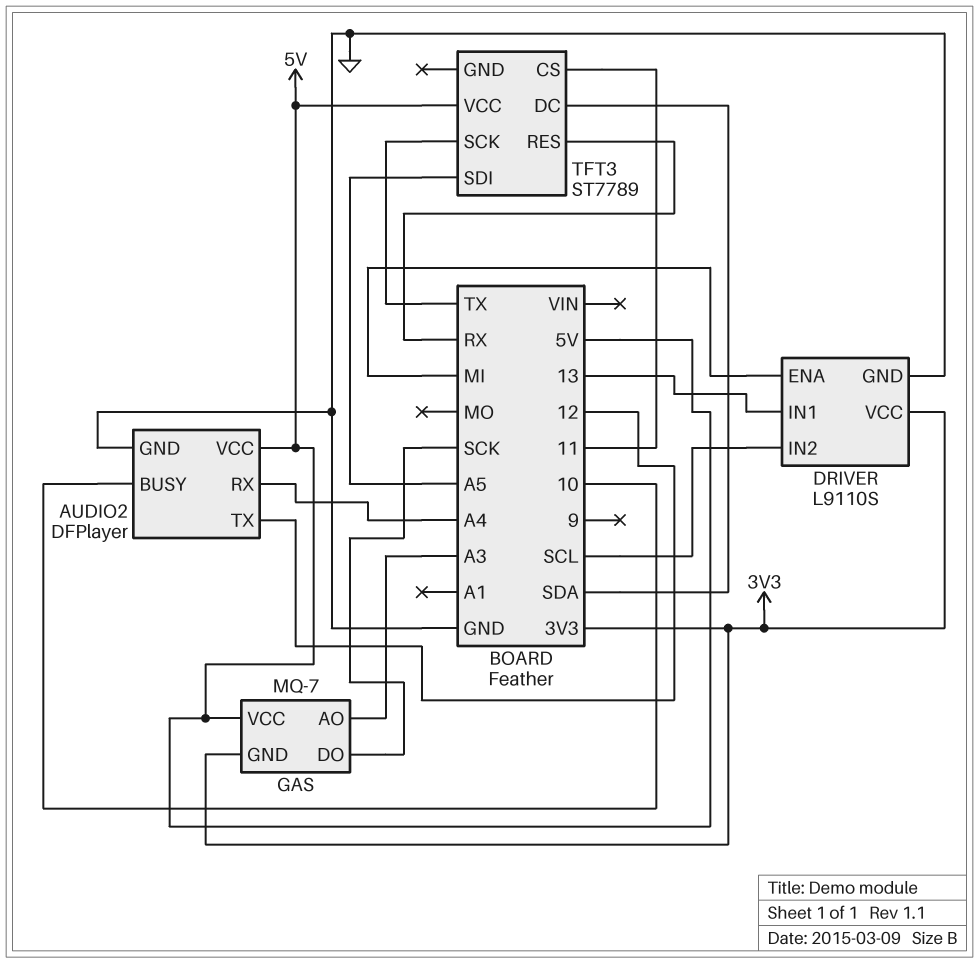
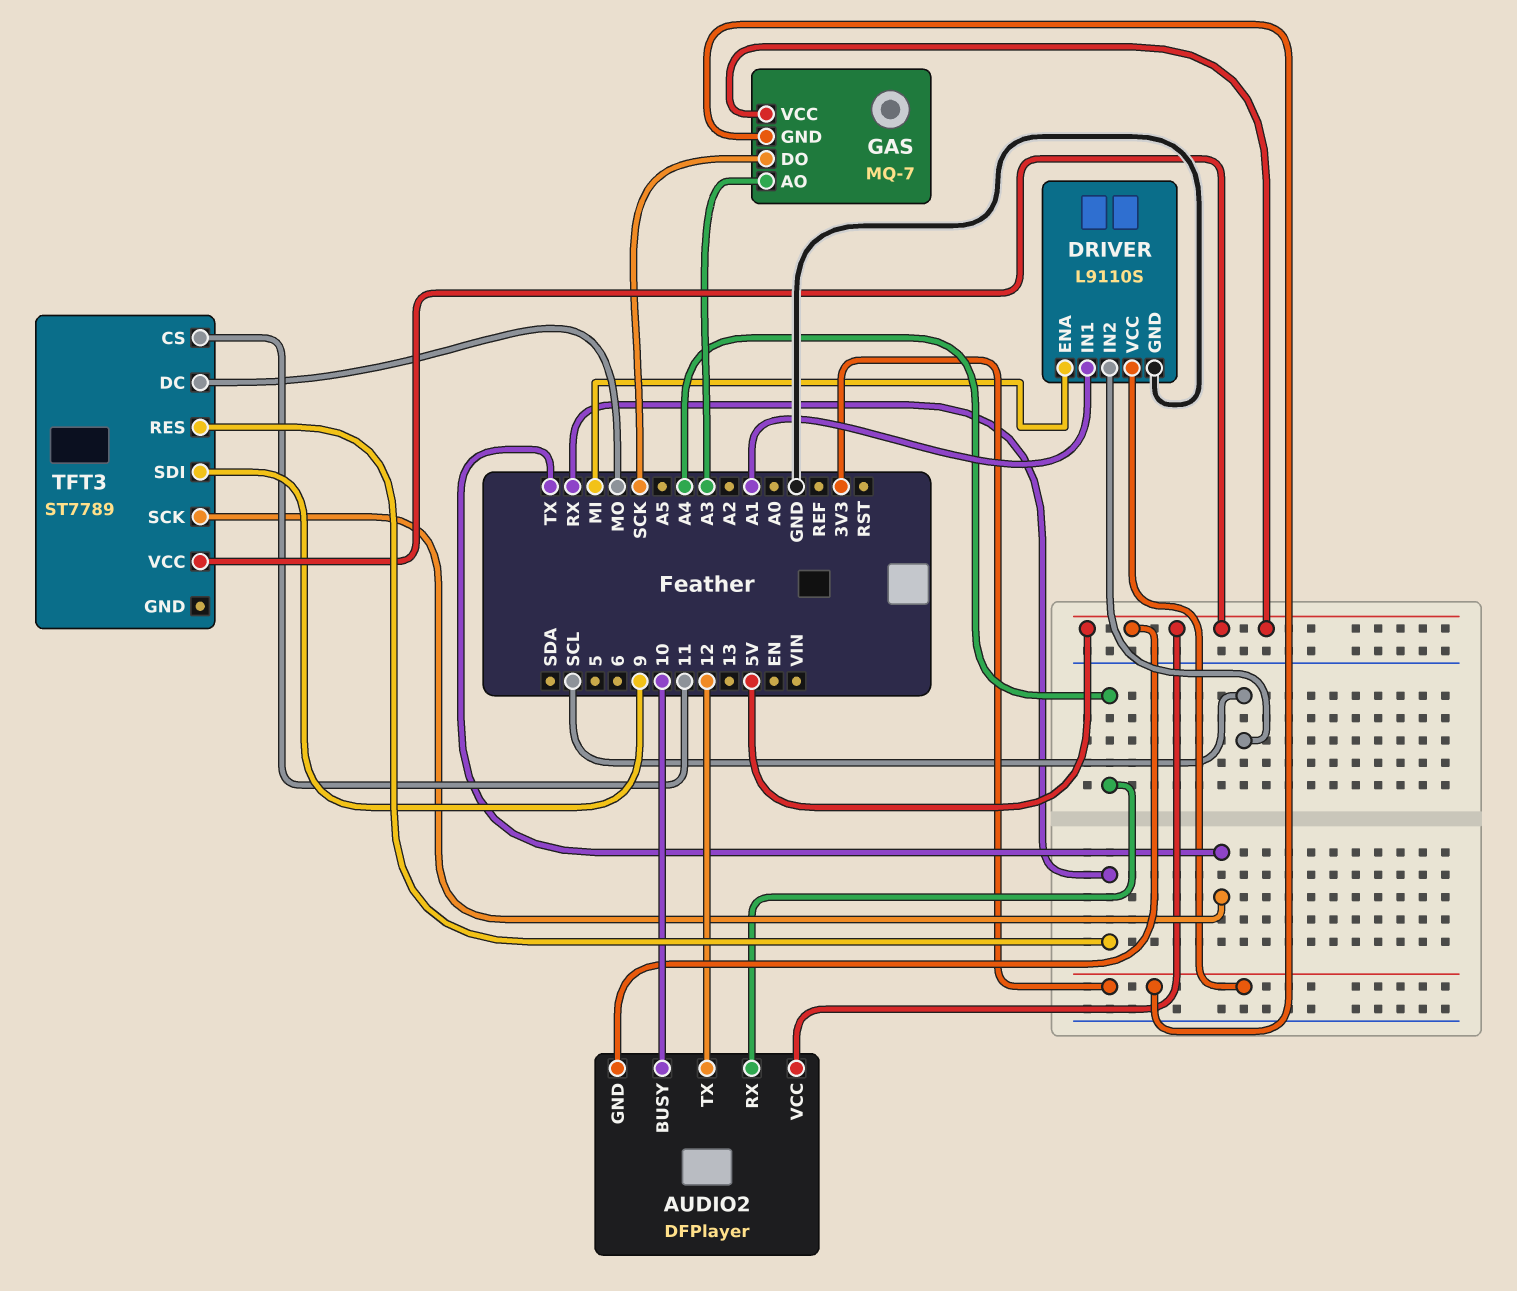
AUDIO2 pin GND: GND -> 5V
DRIVER pin IN1: 13 -> A1
TFT3 pin DC: SDA -> MO
TFT3 pin SDI: A5 -> 9

